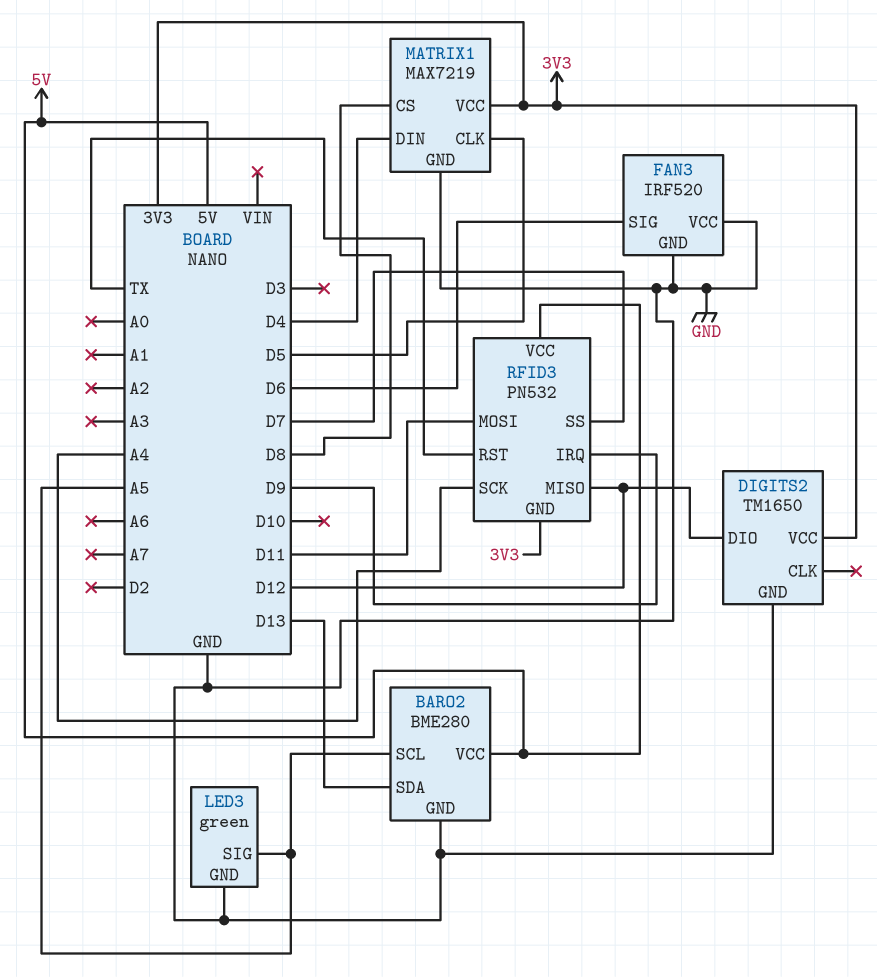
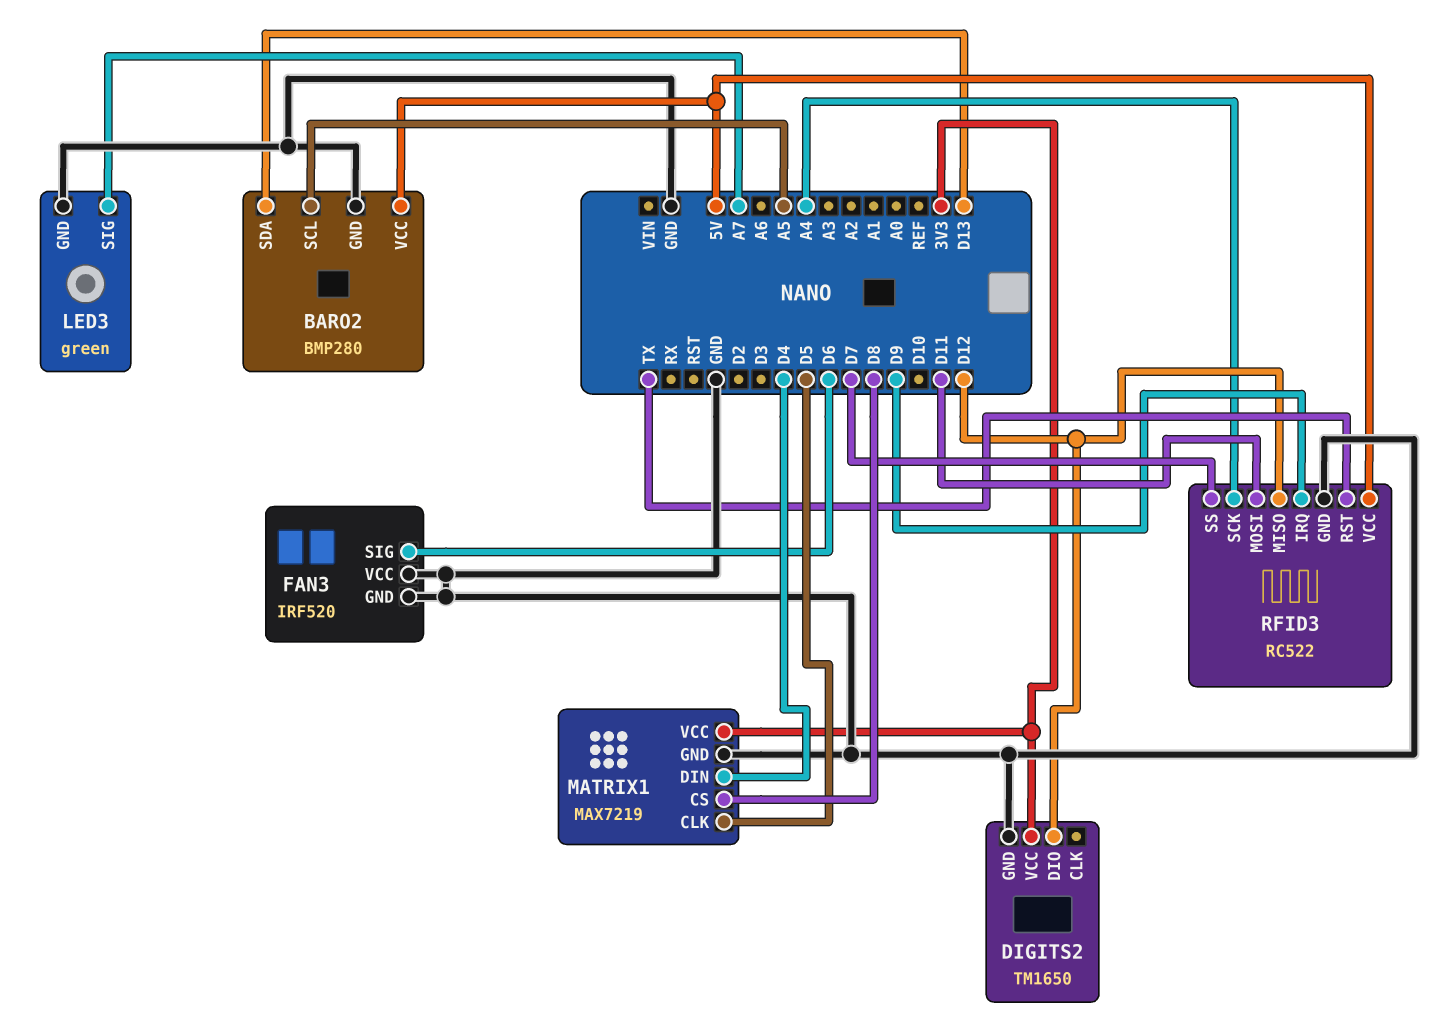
BARO2: BME280 -> BMP280
LED3 pin SIG: A5 -> A7
RFID3: PN532 -> RC522
RFID3 pin GND: 3V3 -> GND

